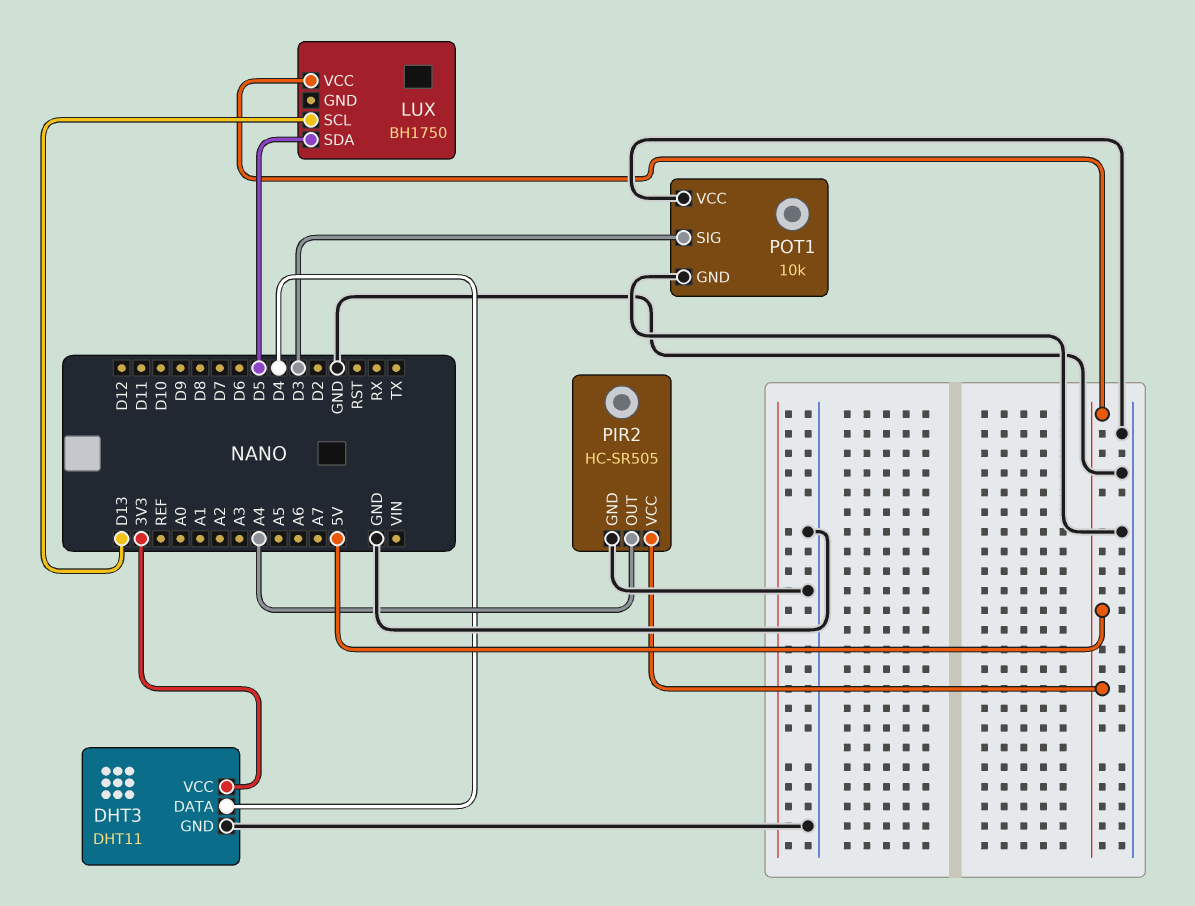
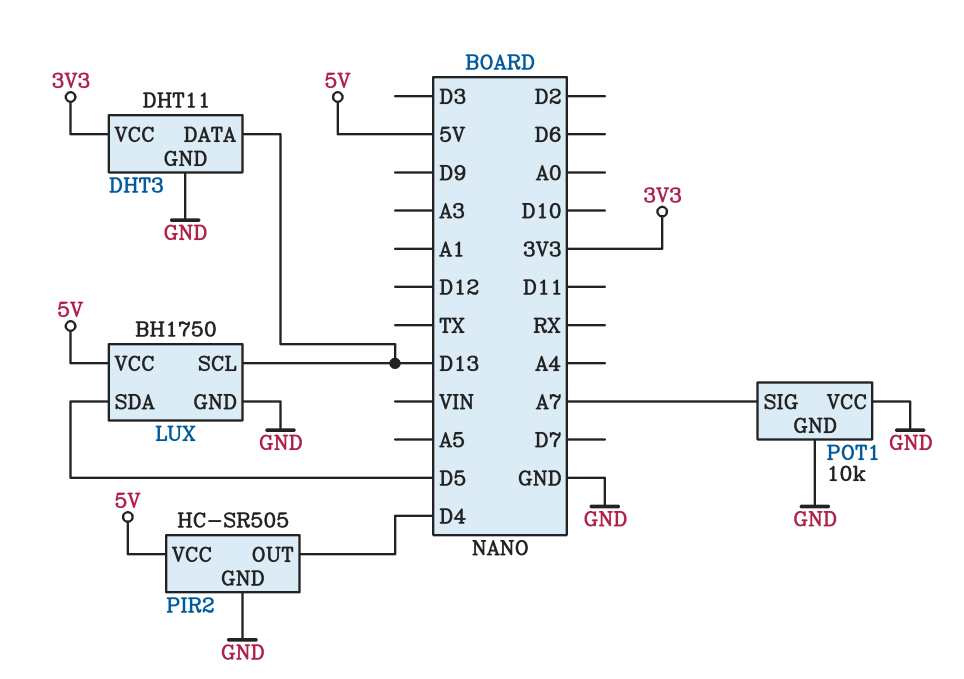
DHT3 pin DATA: D4 -> D13
LUX pin GND: none -> GND
PIR2 pin OUT: A4 -> D4
POT1 pin SIG: D3 -> A7

